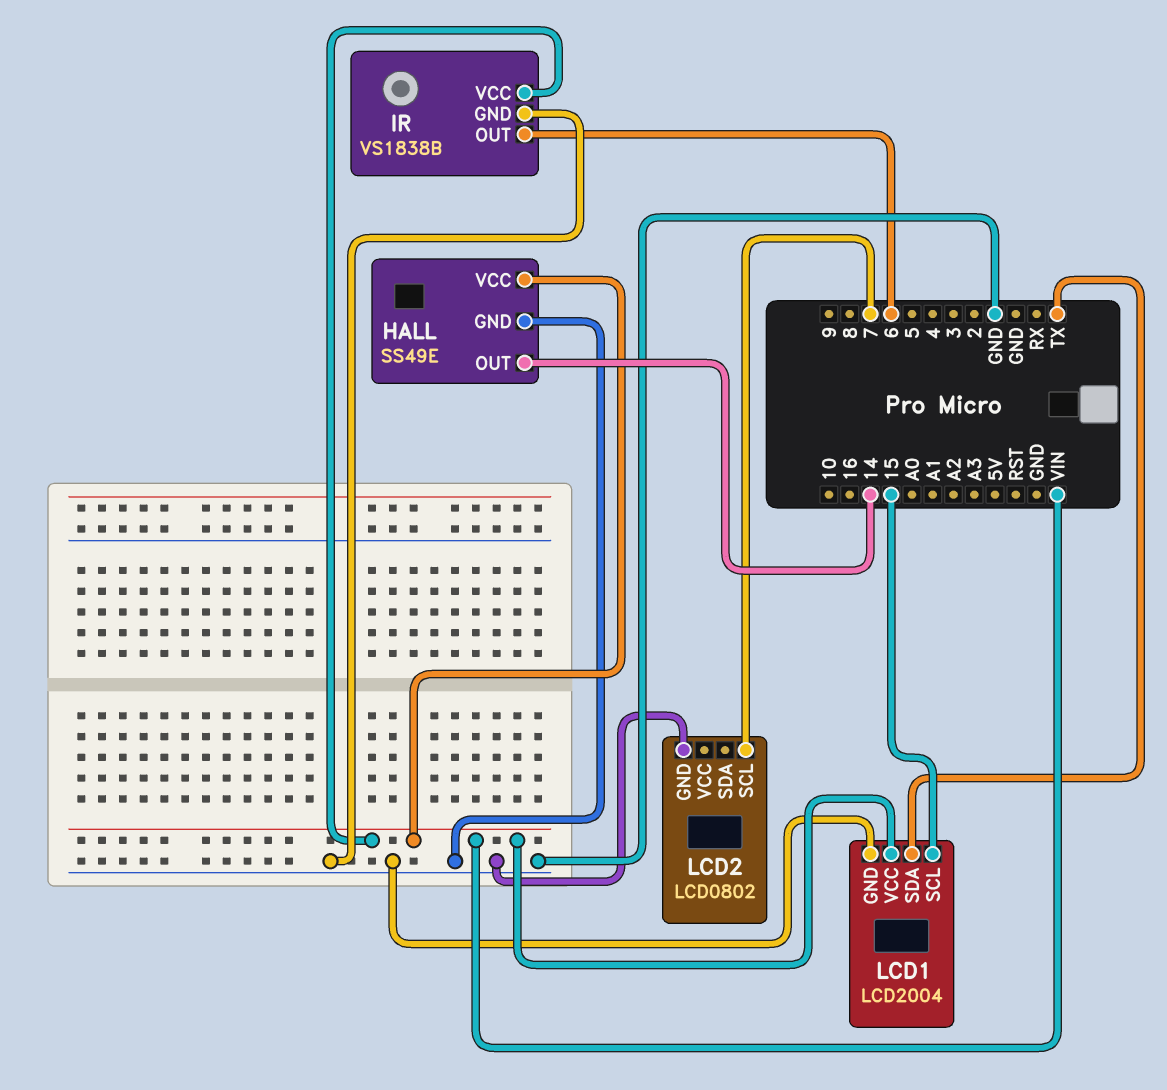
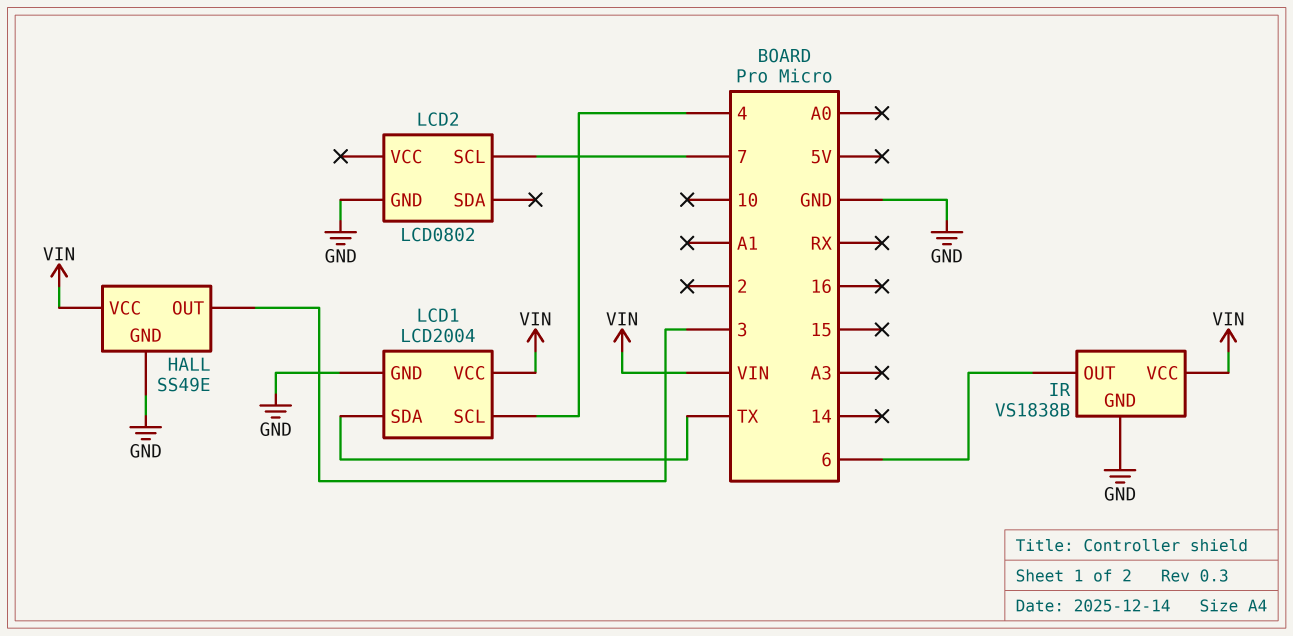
HALL pin OUT: 14 -> 3
LCD1 pin SCL: 15 -> 4

